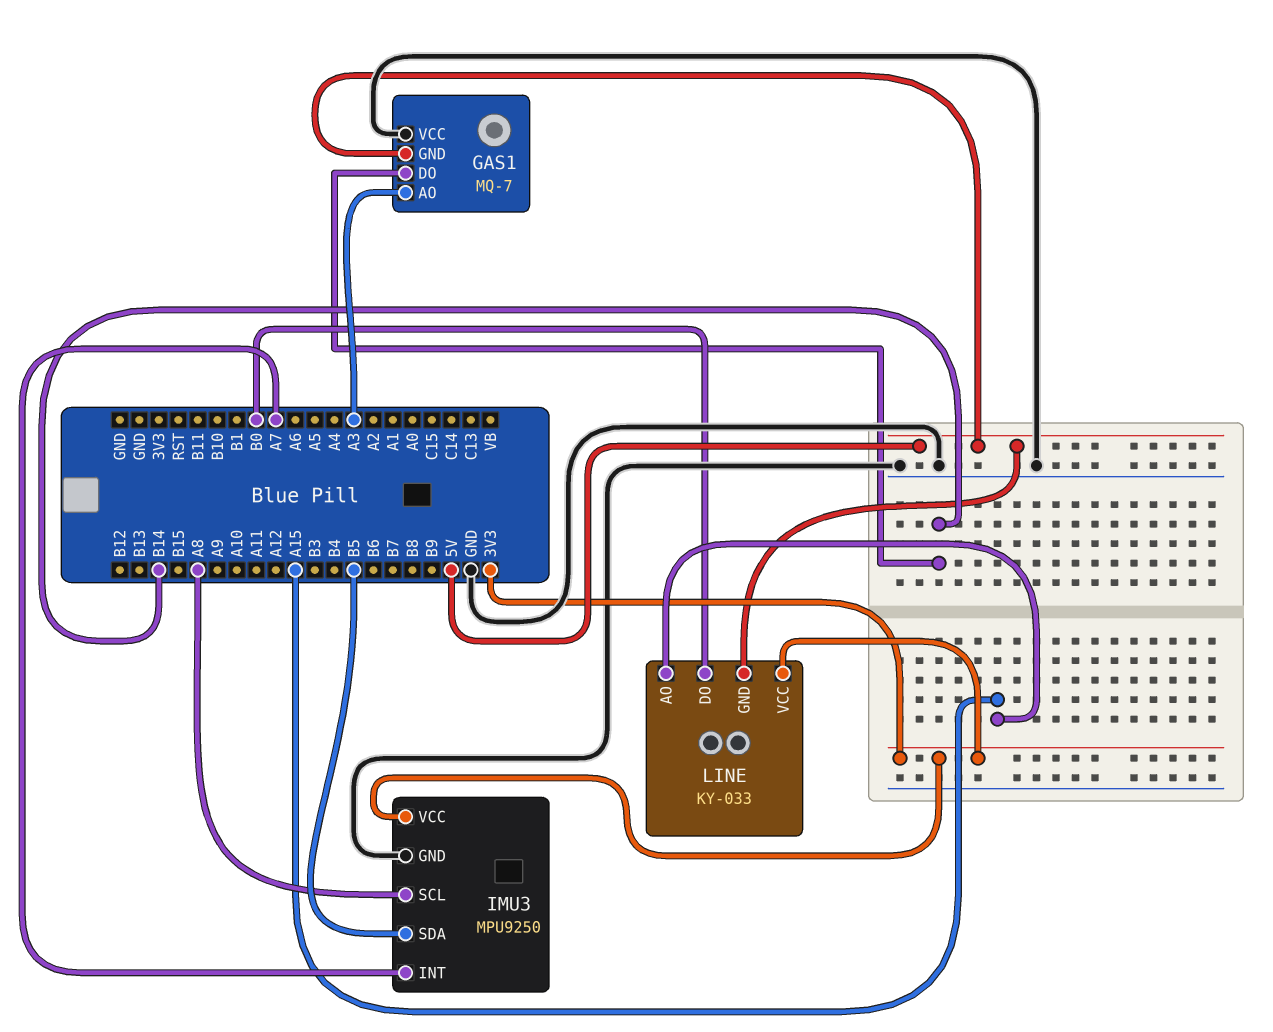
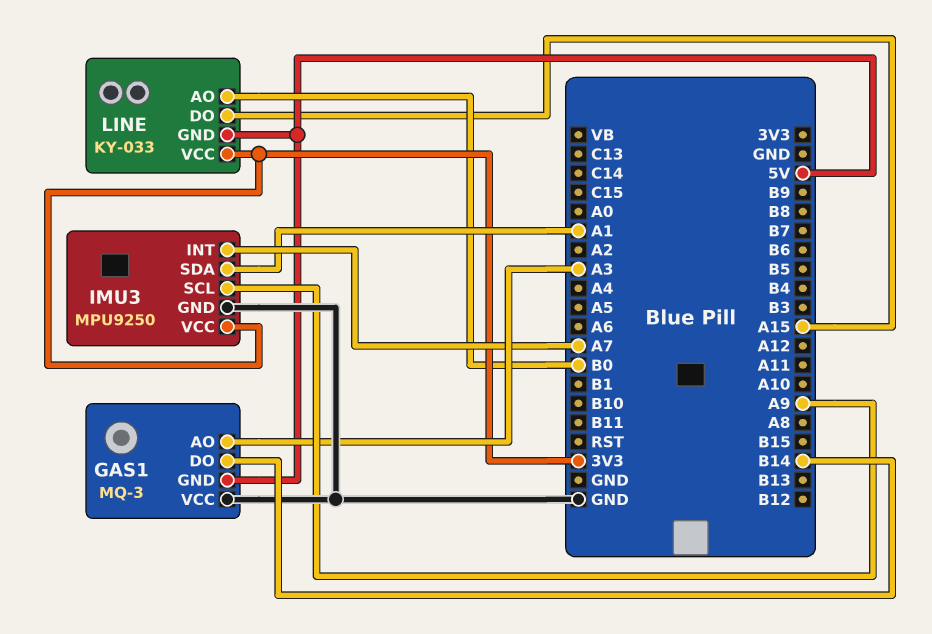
GAS1: MQ-7 -> MQ-3
IMU3 pin SCL: A8 -> A9
IMU3 pin SDA: B5 -> A1
LINE pin AO: A15 -> B0
LINE pin DO: B0 -> A15

